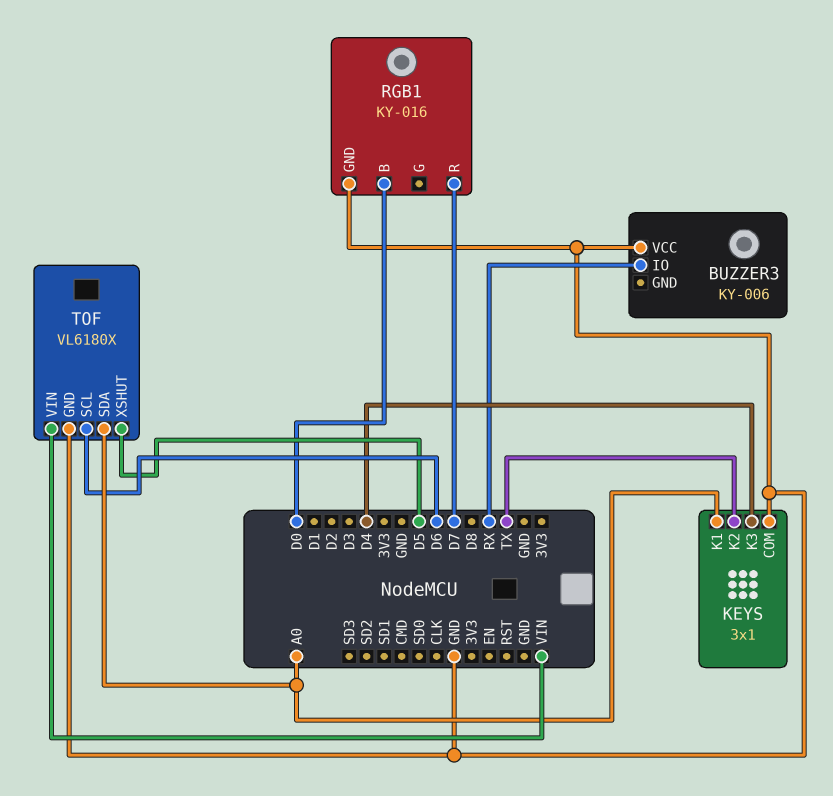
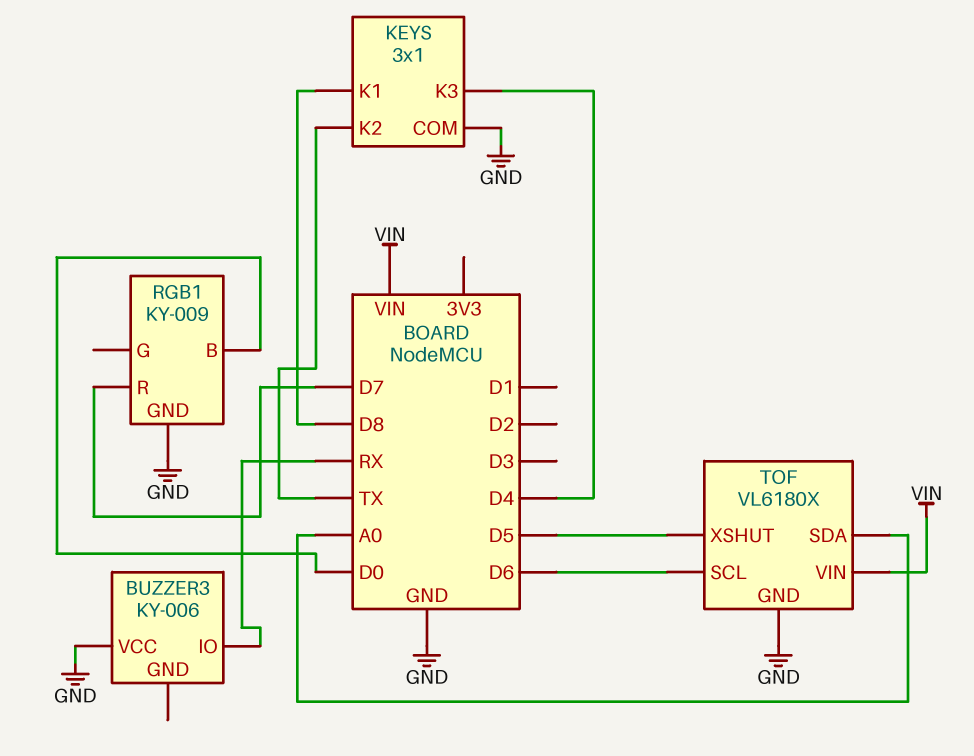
KEYS pin K1: A0 -> D8
RGB1: KY-016 -> KY-009

